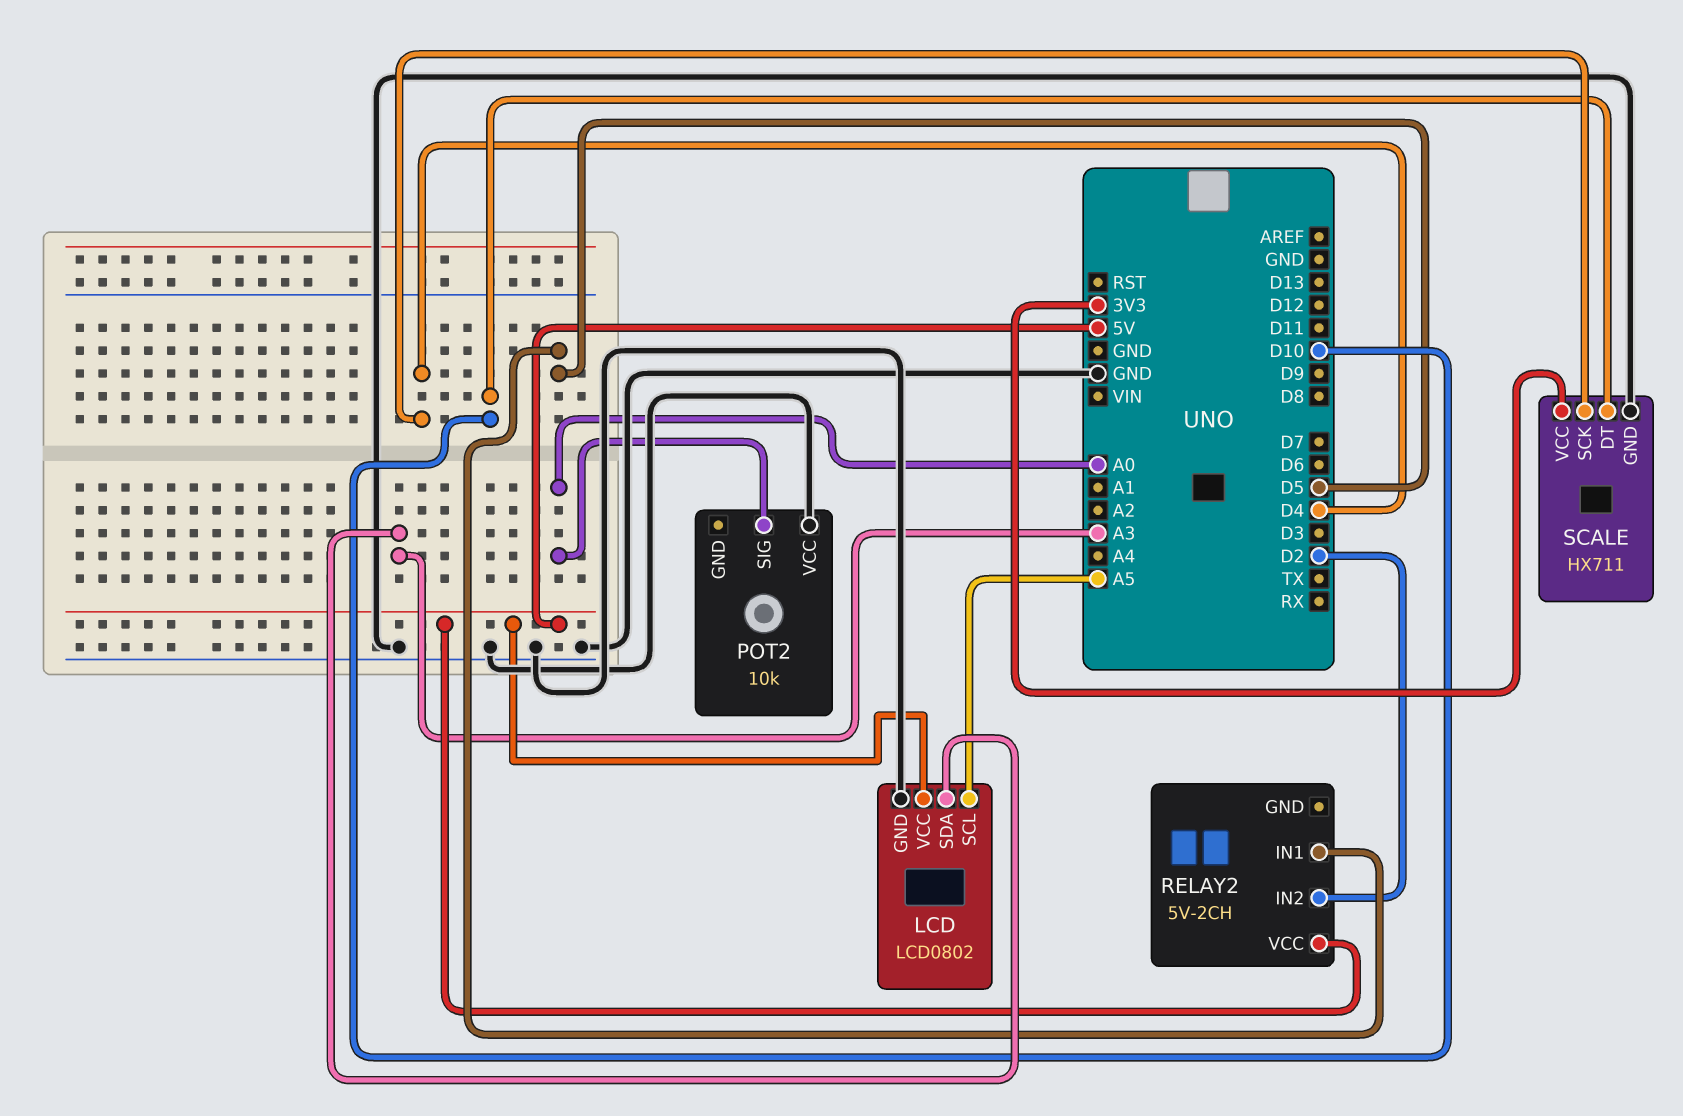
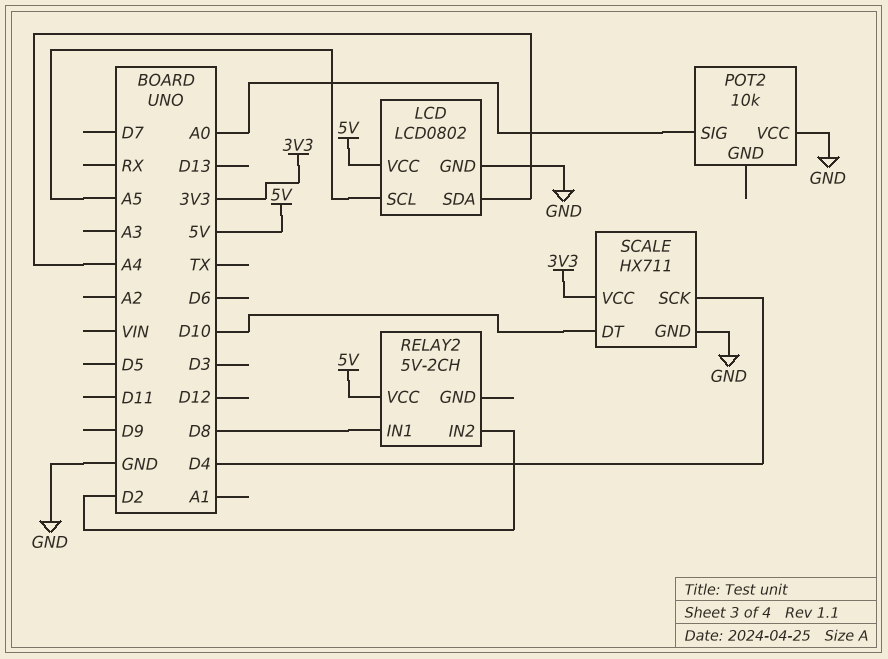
LCD pin SDA: A3 -> A4
RELAY2 pin IN1: D5 -> D8

